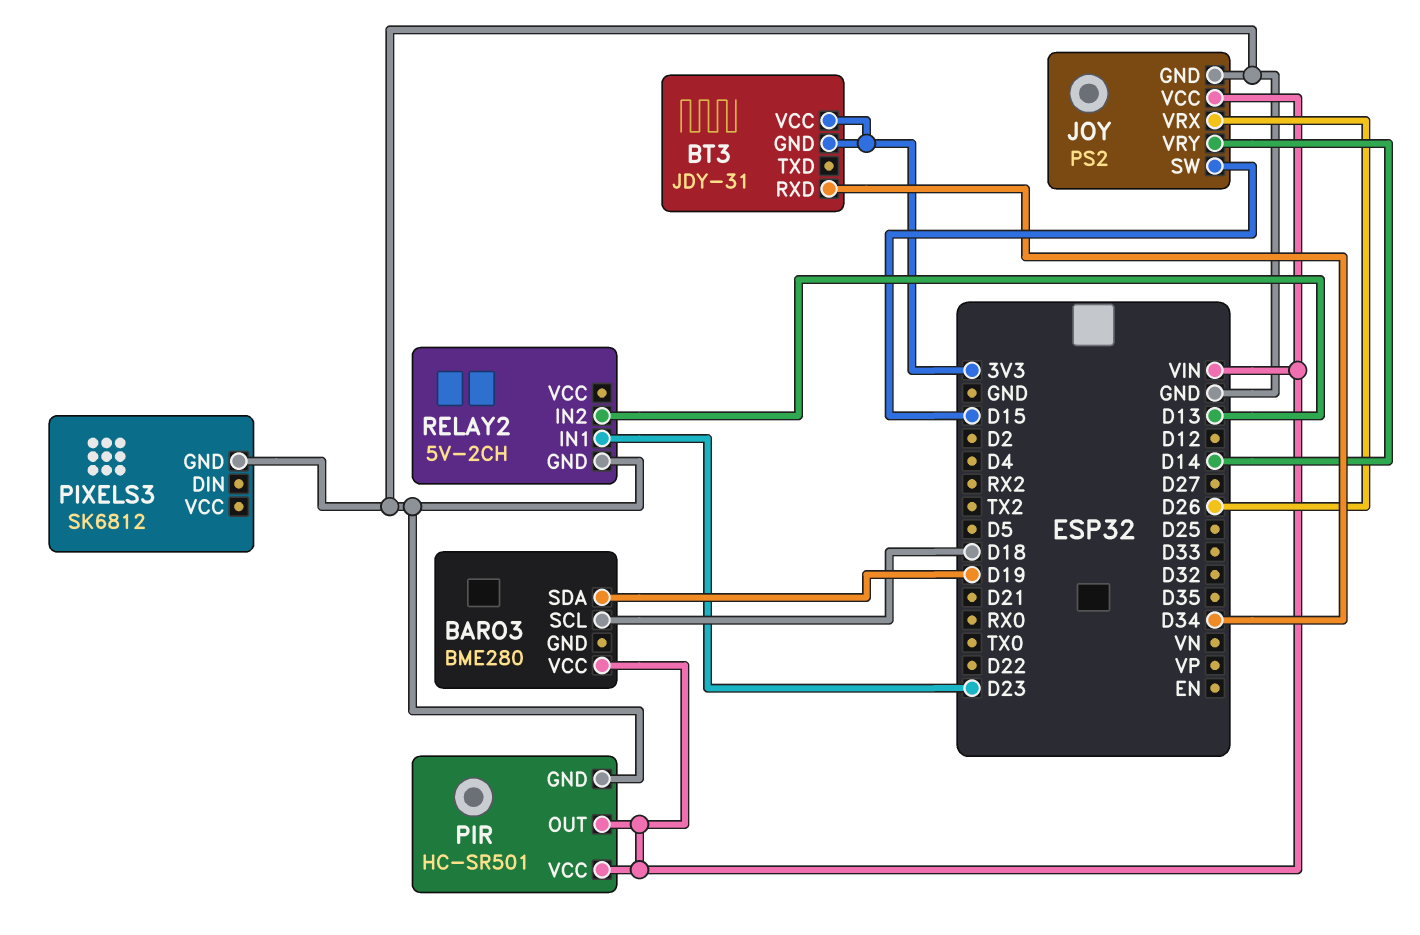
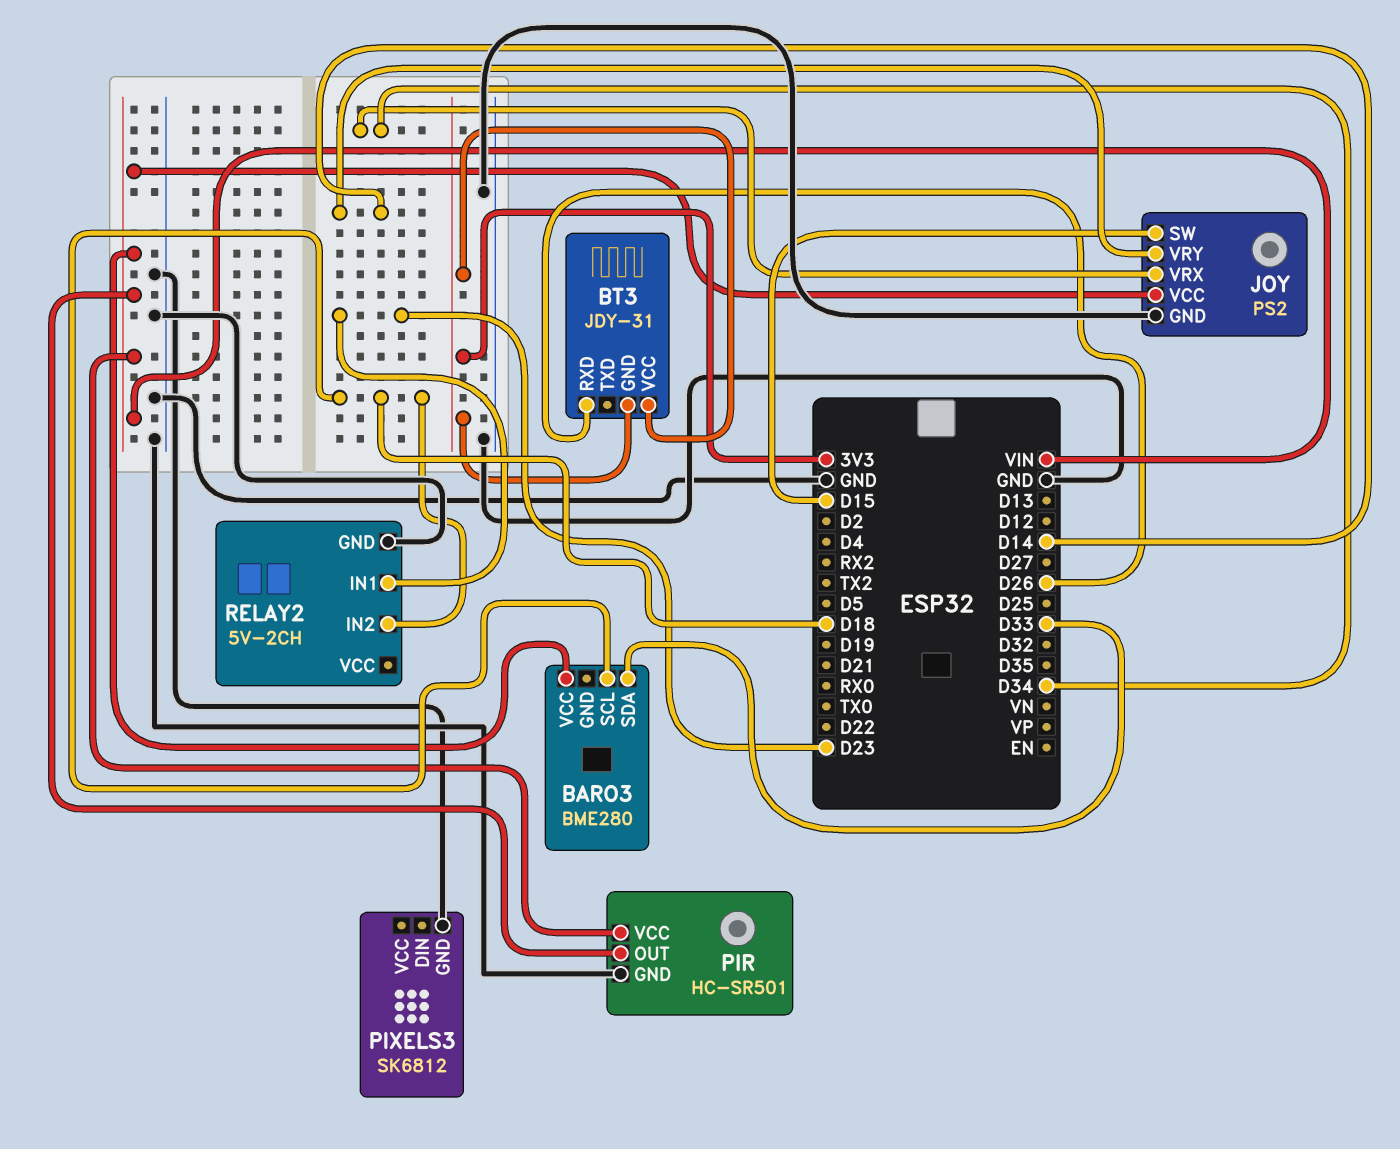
BARO3 pin SDA: D19 -> D33
BT3 pin RXD: D34 -> D26
JOY pin VRX: D26 -> D34
RELAY2 pin IN2: D13 -> D18

